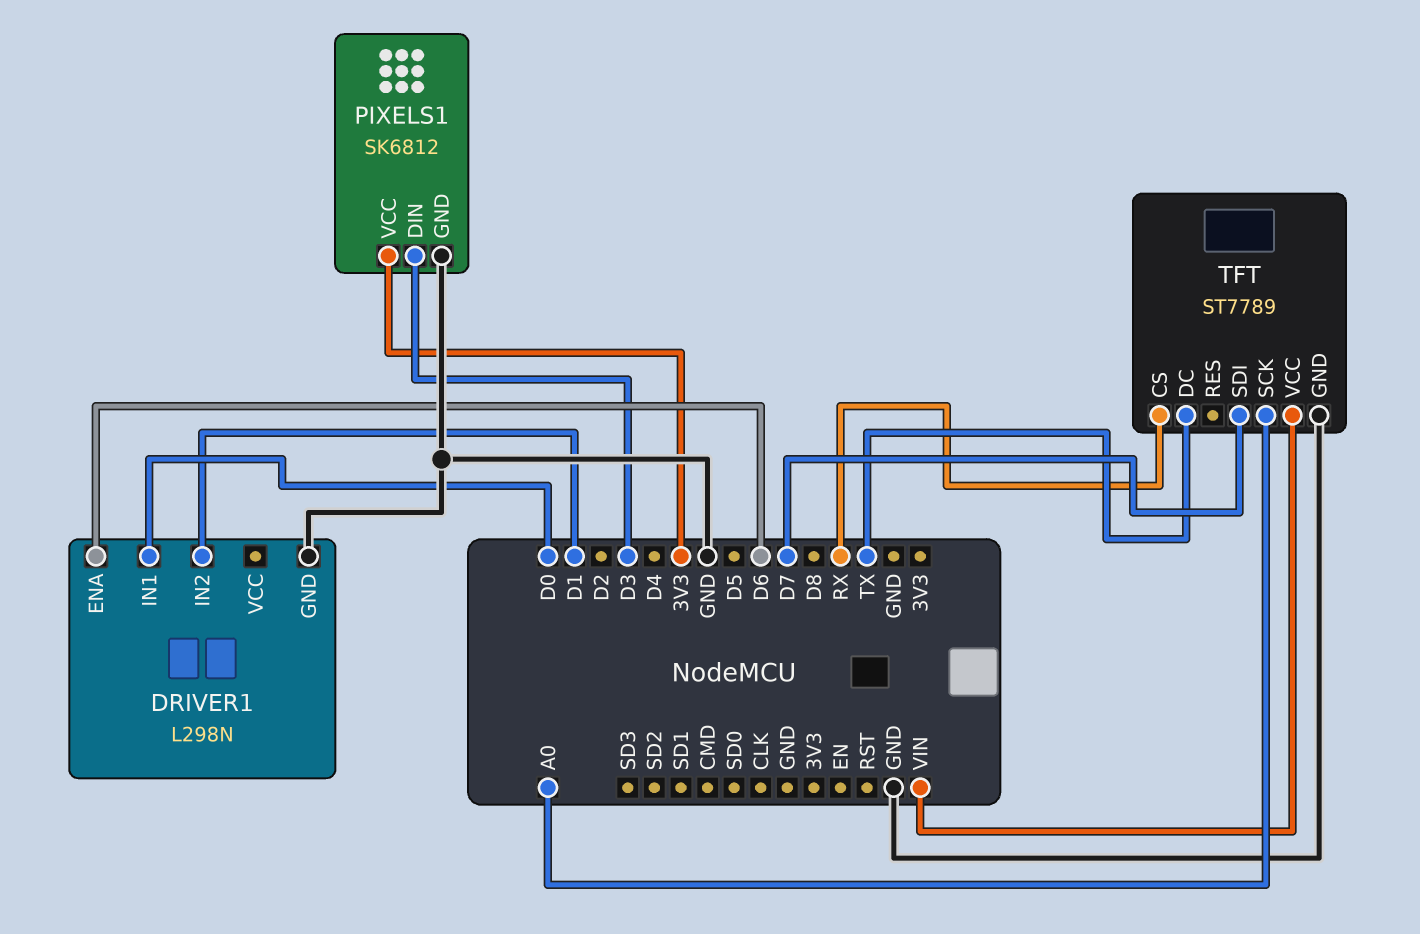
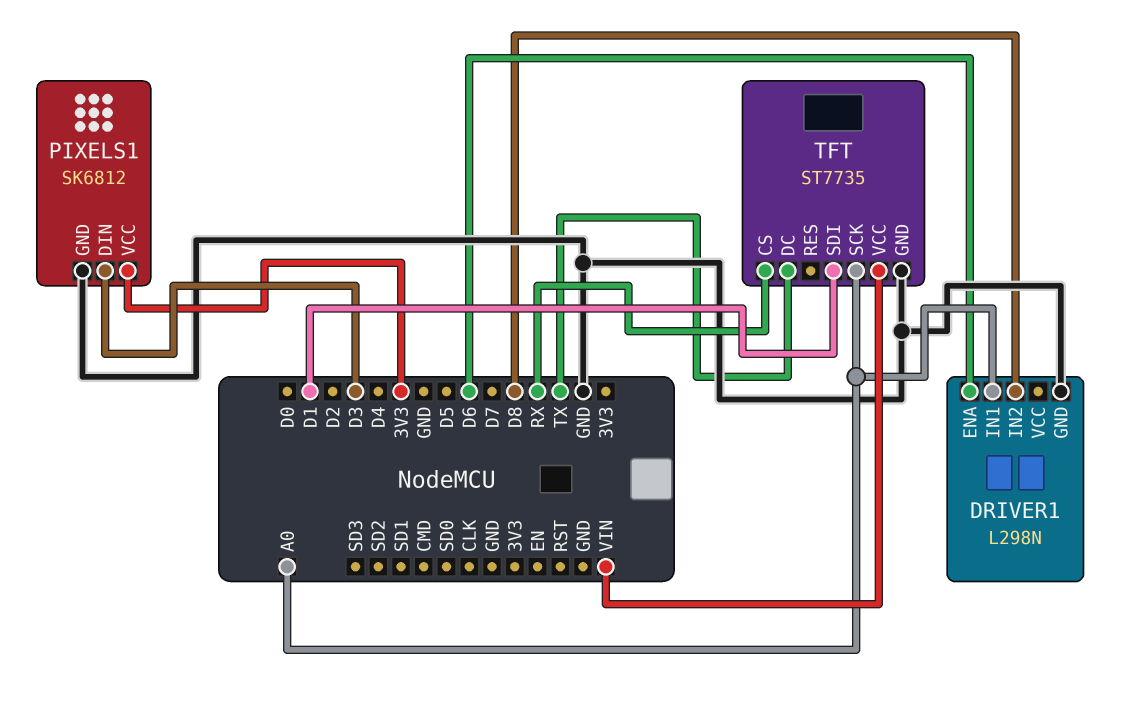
DRIVER1 pin IN1: D0 -> A0
DRIVER1 pin IN2: D1 -> D8
TFT: ST7789 -> ST7735
TFT pin SDI: D7 -> D1

